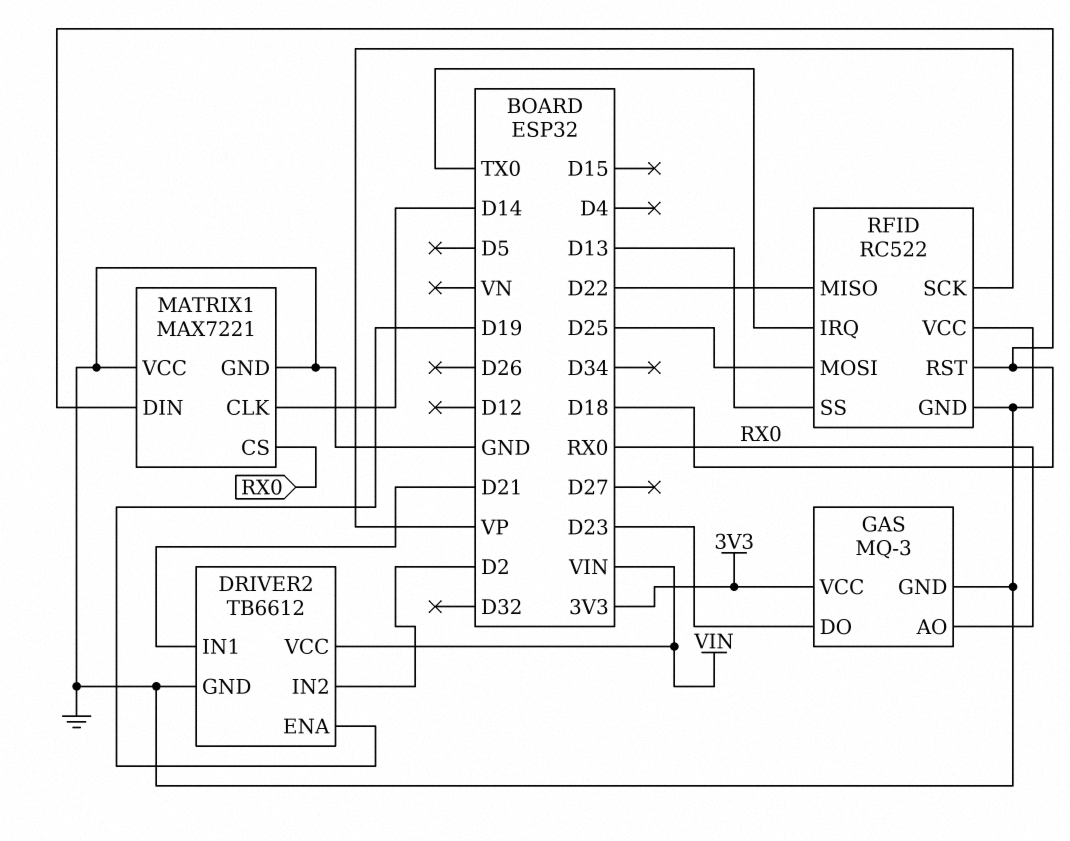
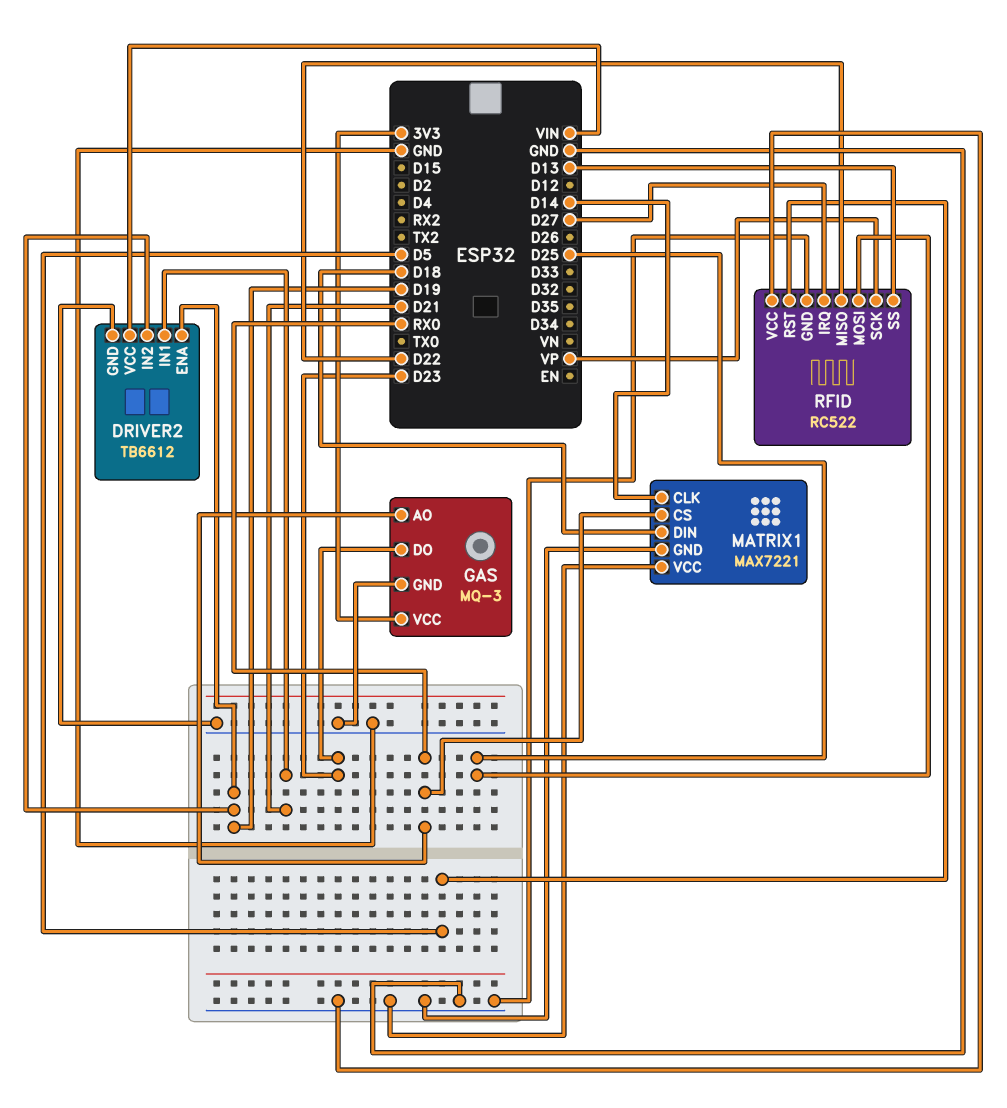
DRIVER2 pin IN2: D2 -> D19
RFID pin IRQ: TX0 -> D27
RFID pin RST: D18 -> D5

